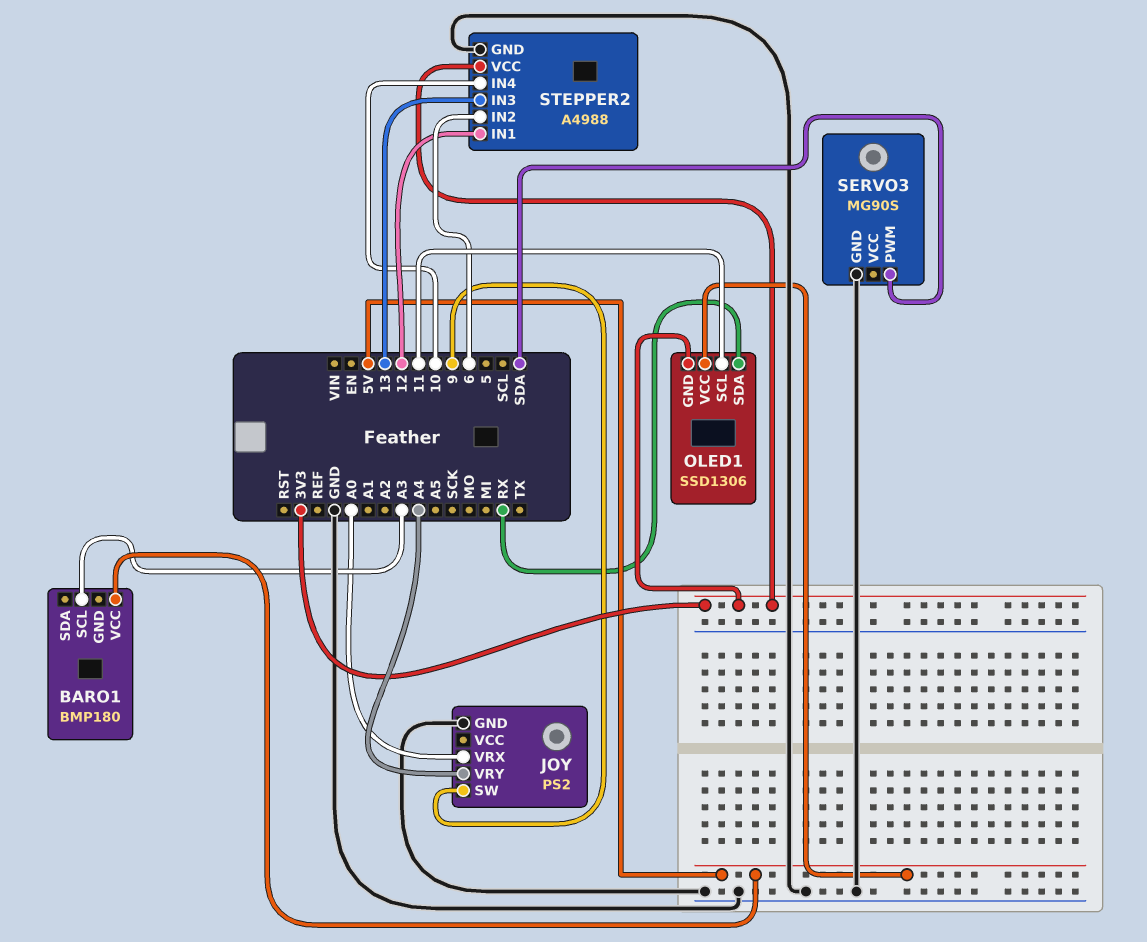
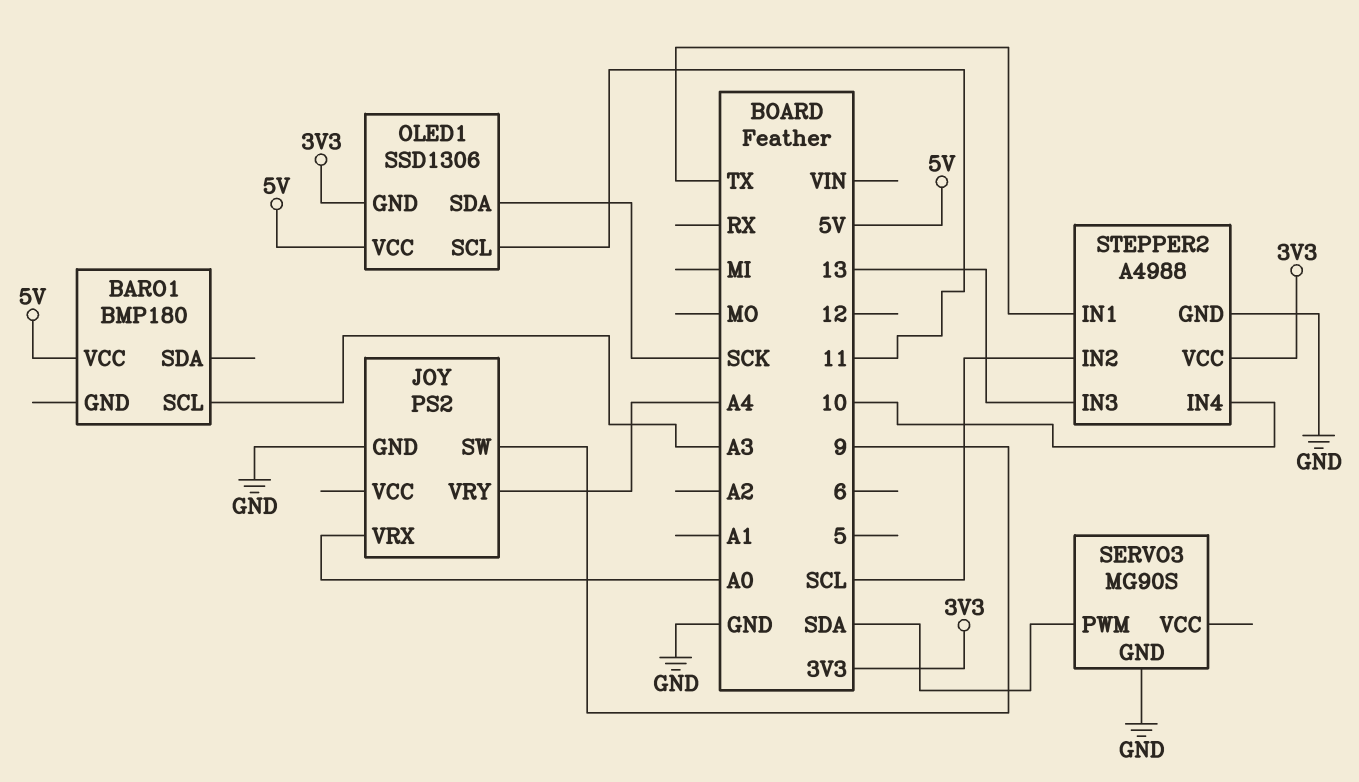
OLED1 pin SDA: RX -> SCK
STEPPER2 pin IN1: 12 -> TX
STEPPER2 pin IN2: 6 -> SCL

